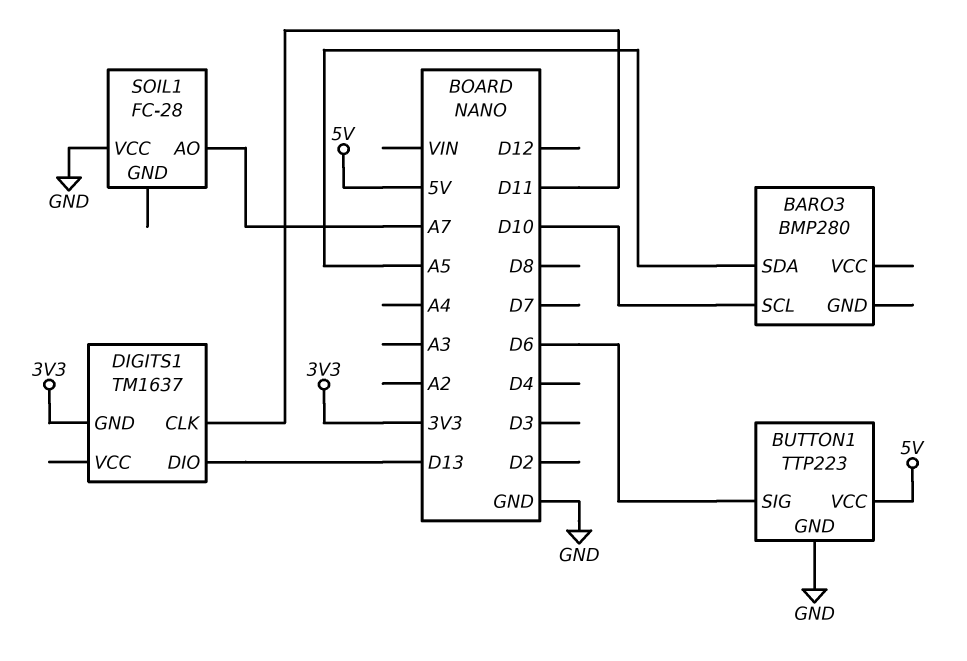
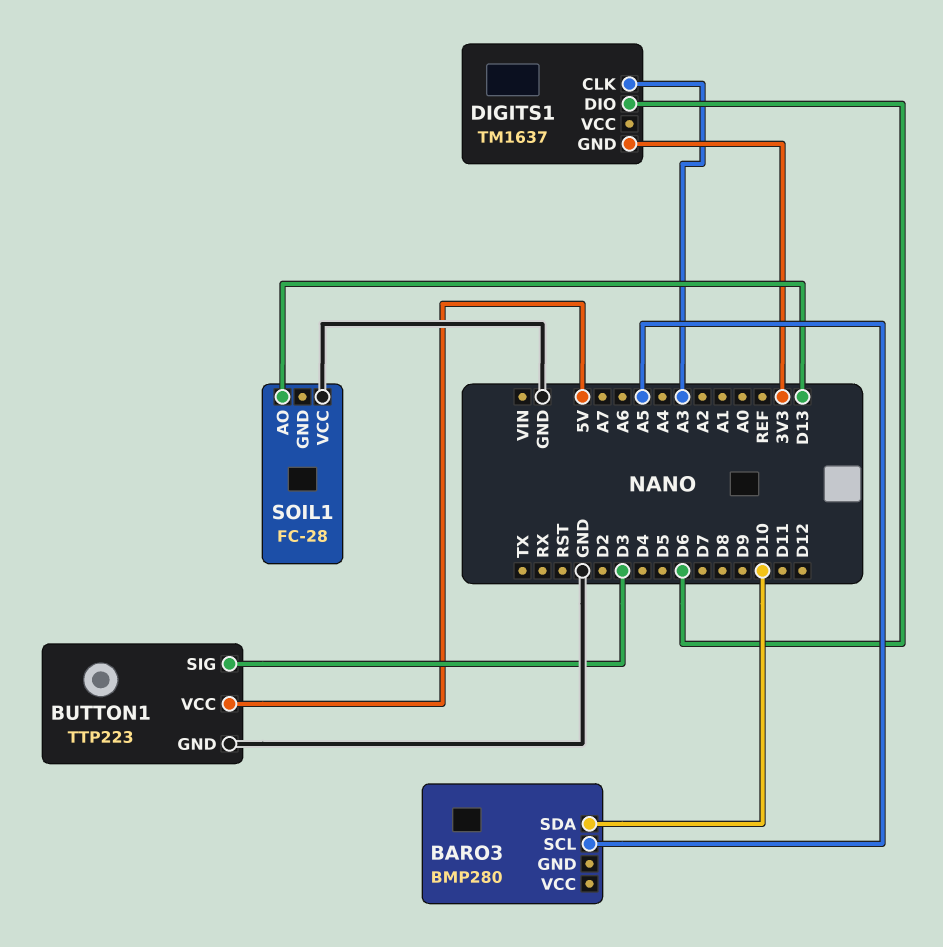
BARO3 pin SCL: D10 -> A5
BARO3 pin SDA: A5 -> D10
BUTTON1 pin SIG: D6 -> D3
DIGITS1 pin CLK: D11 -> A3
DIGITS1 pin DIO: D13 -> D6
SOIL1 pin AO: A7 -> D13

